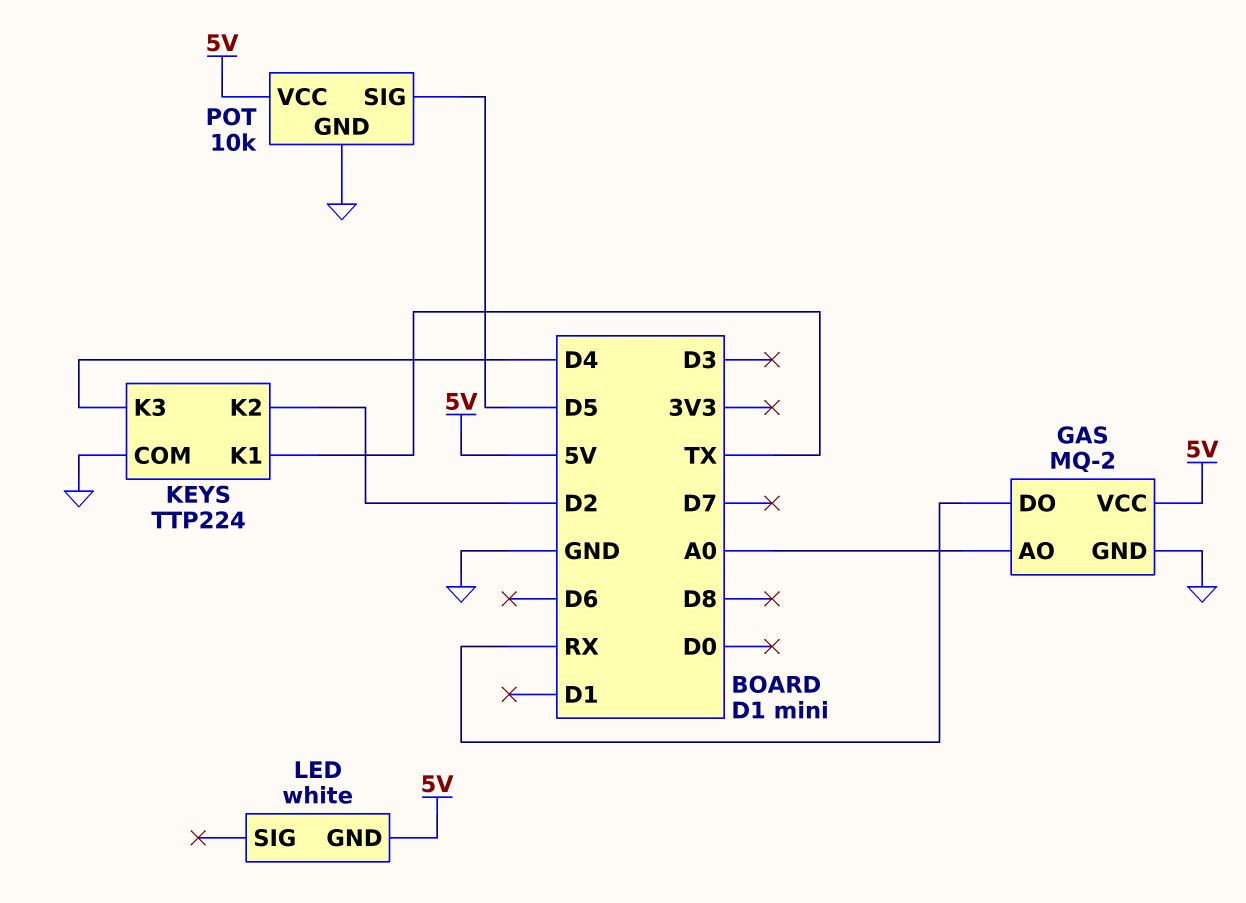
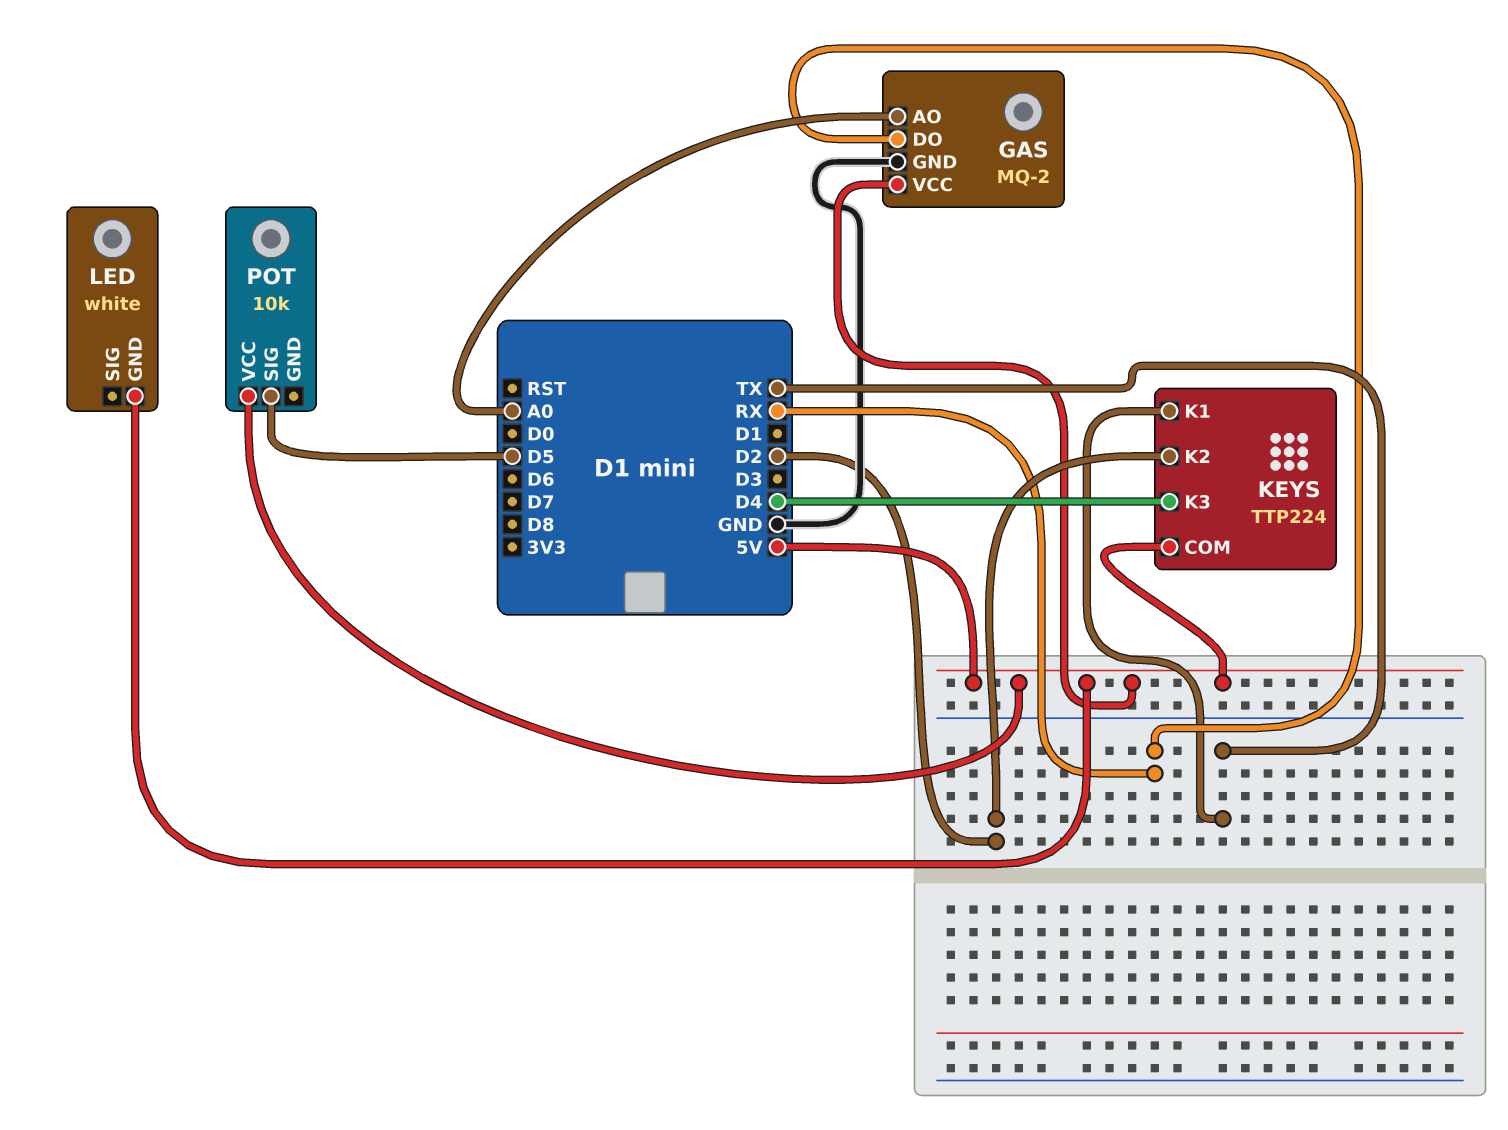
KEYS pin COM: GND -> 5V
POT pin GND: GND -> none

